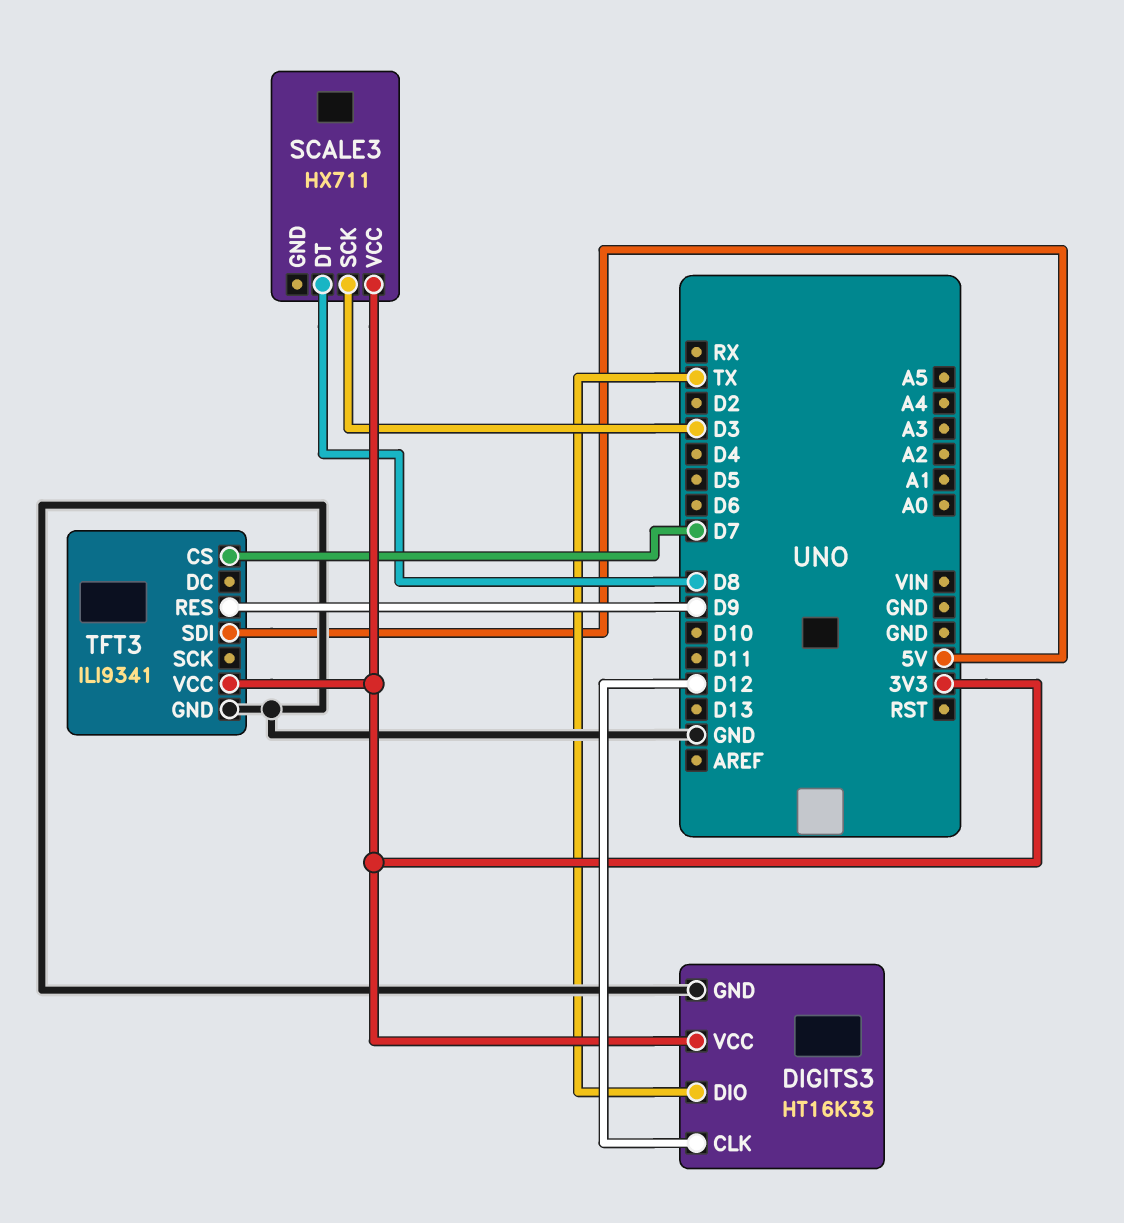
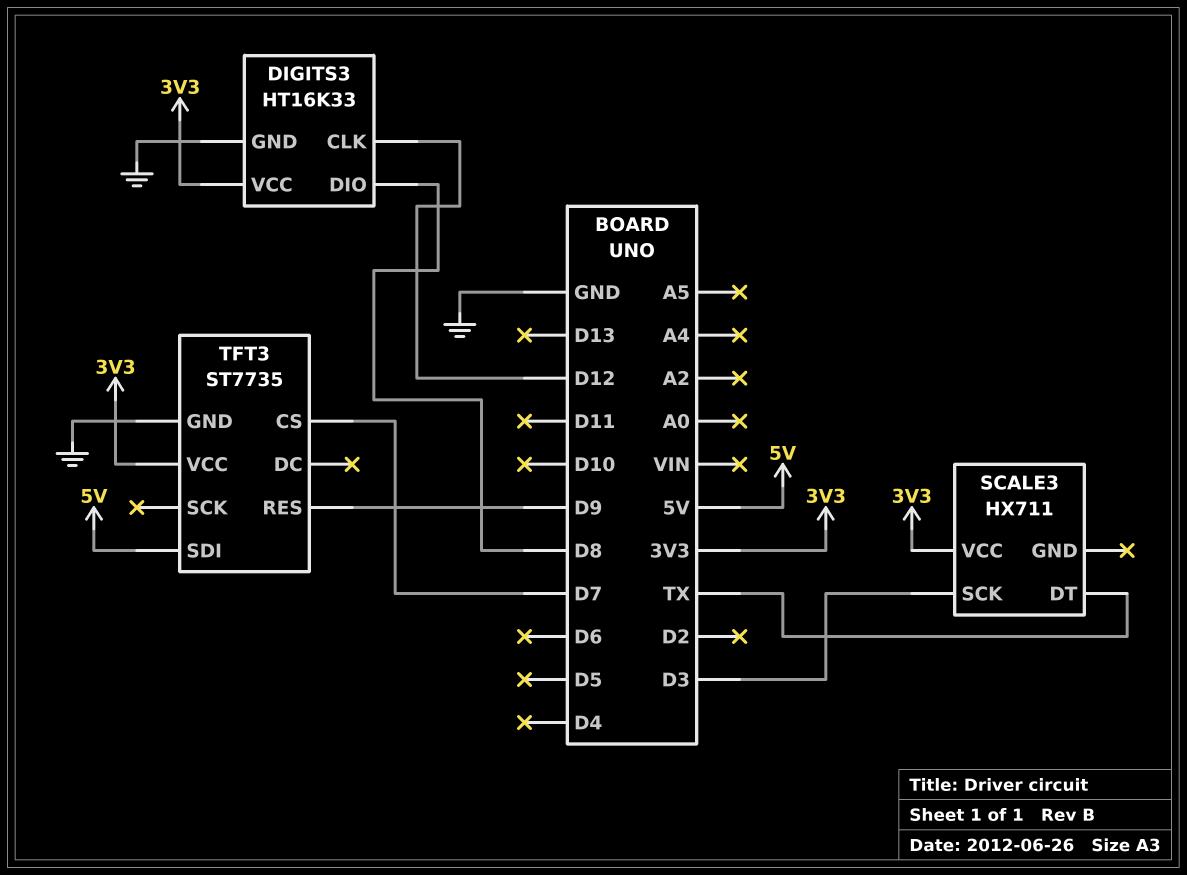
DIGITS3 pin DIO: TX -> D8
SCALE3 pin DT: D8 -> TX
TFT3: ILI9341 -> ST7735

